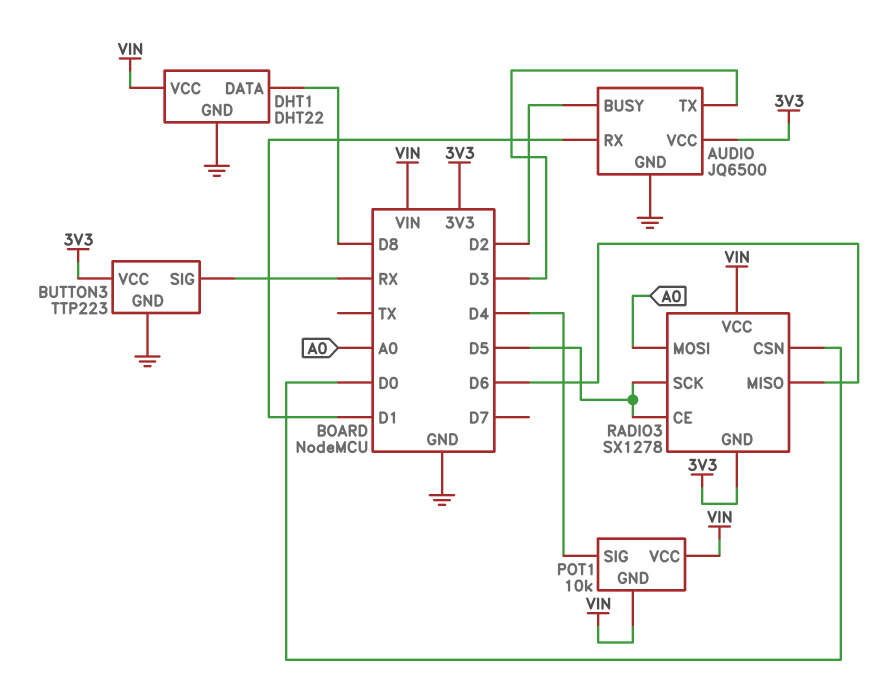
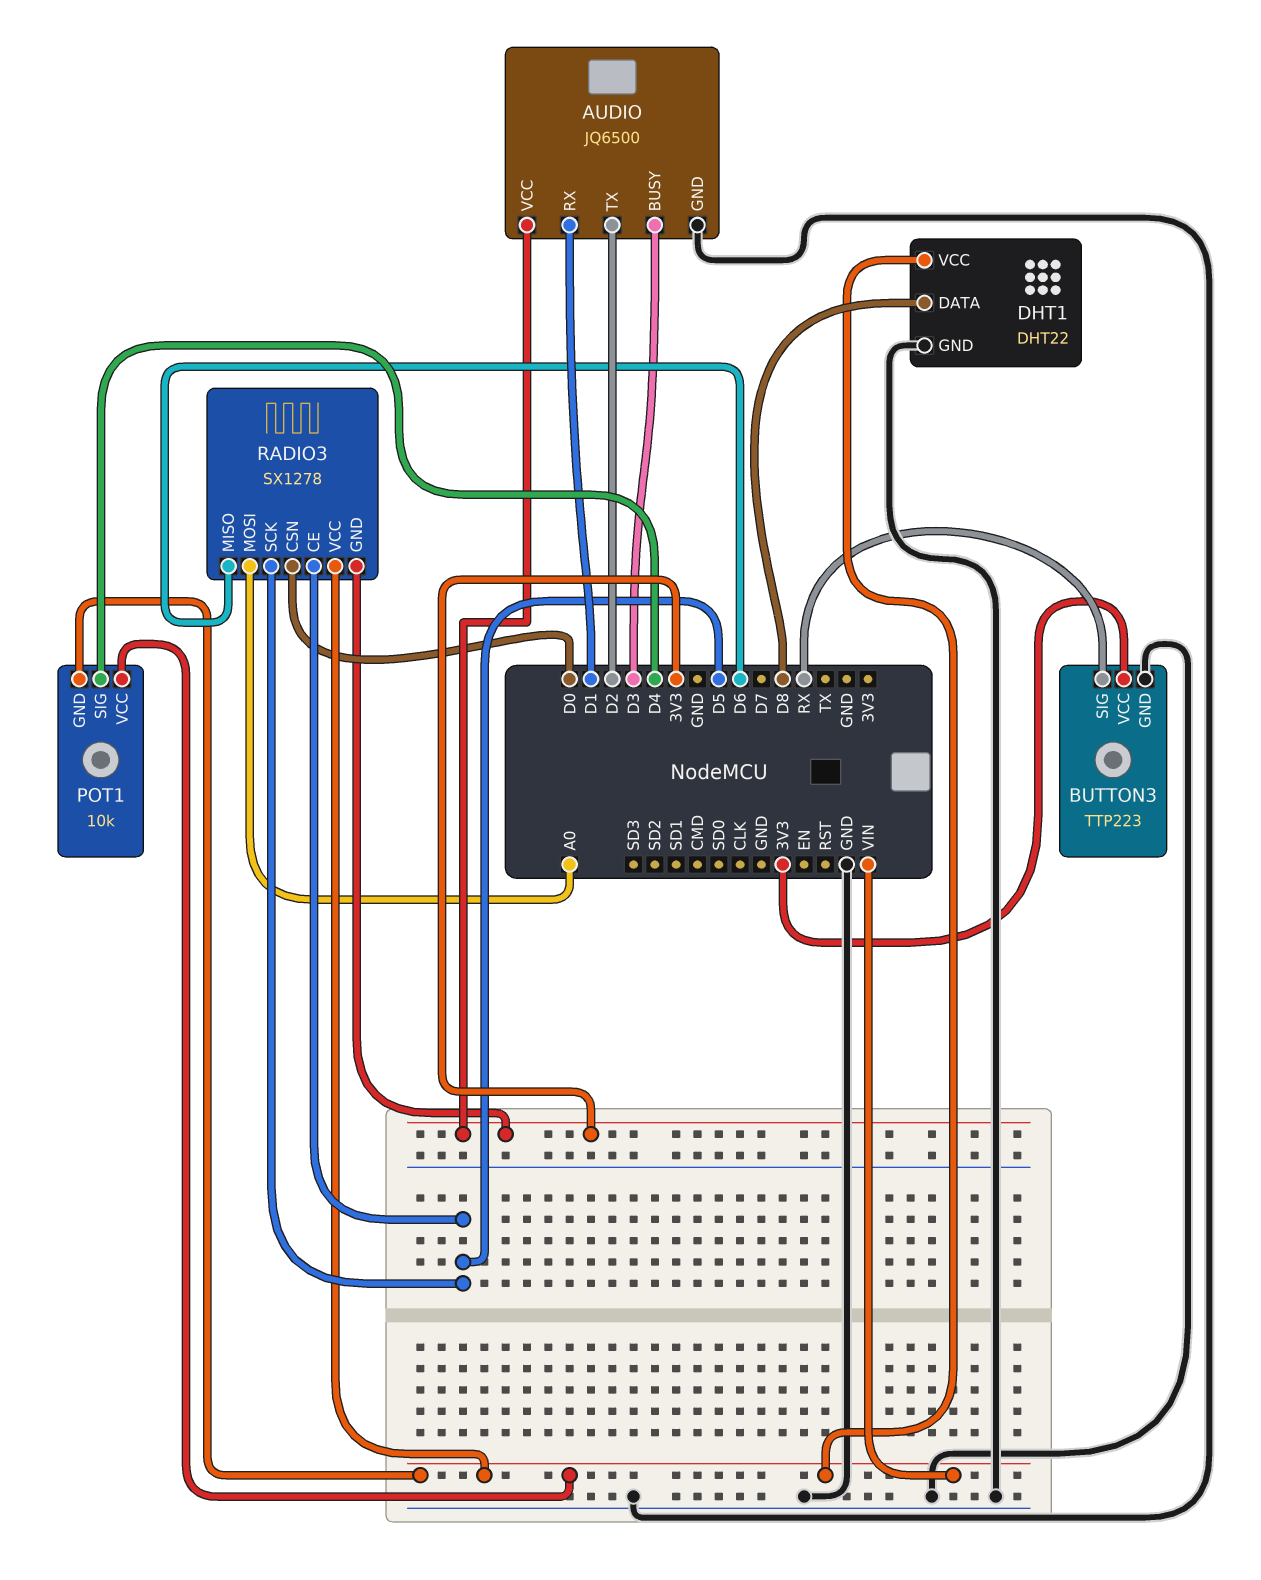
AUDIO pin BUSY: D2 -> D3
AUDIO pin TX: D3 -> D2

